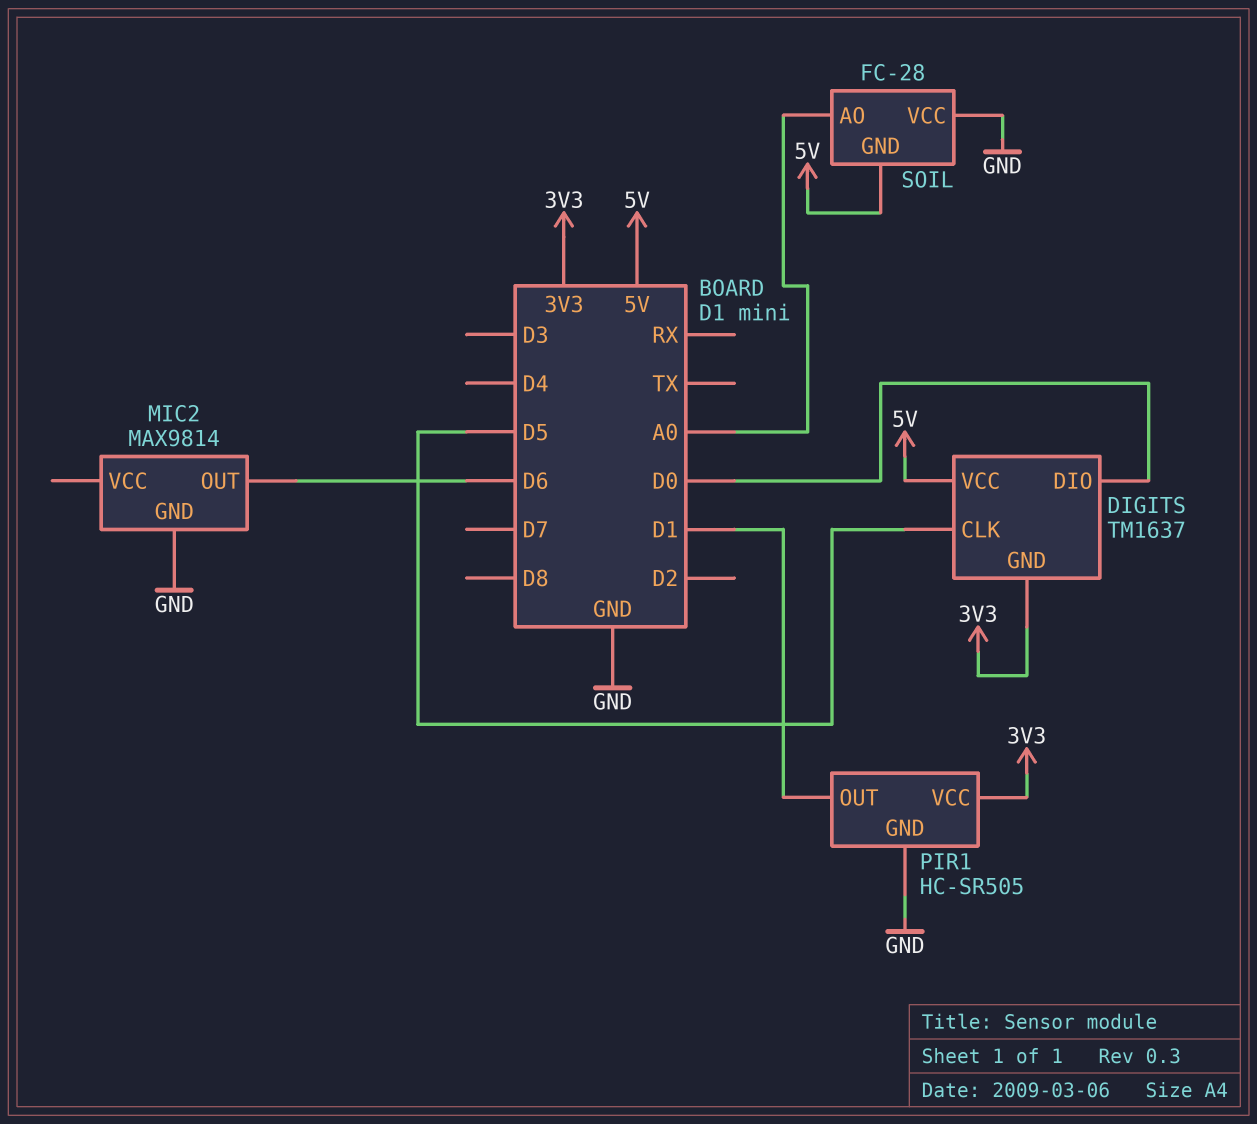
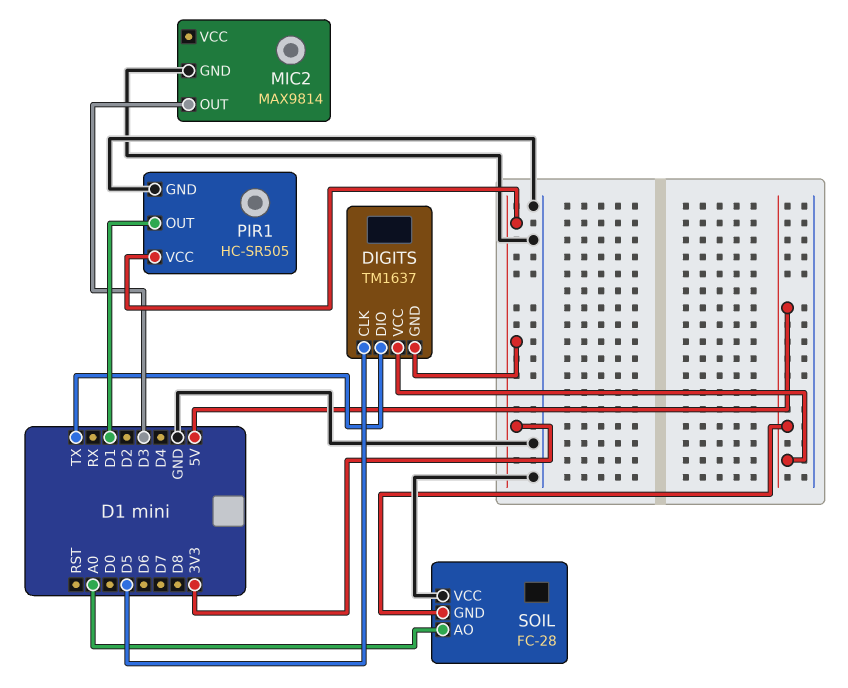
DIGITS pin DIO: D0 -> TX
MIC2 pin OUT: D6 -> D3

